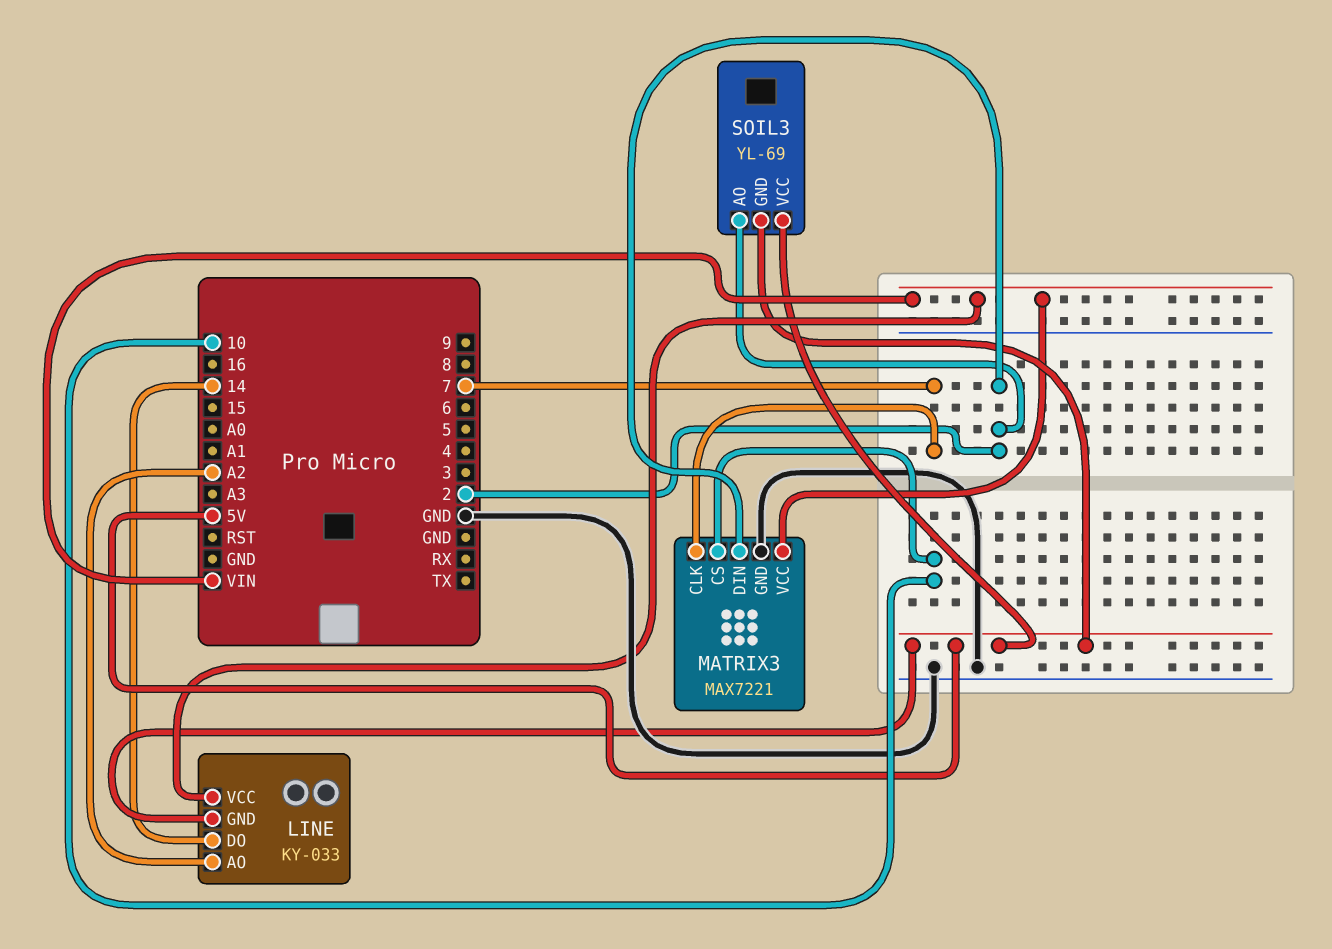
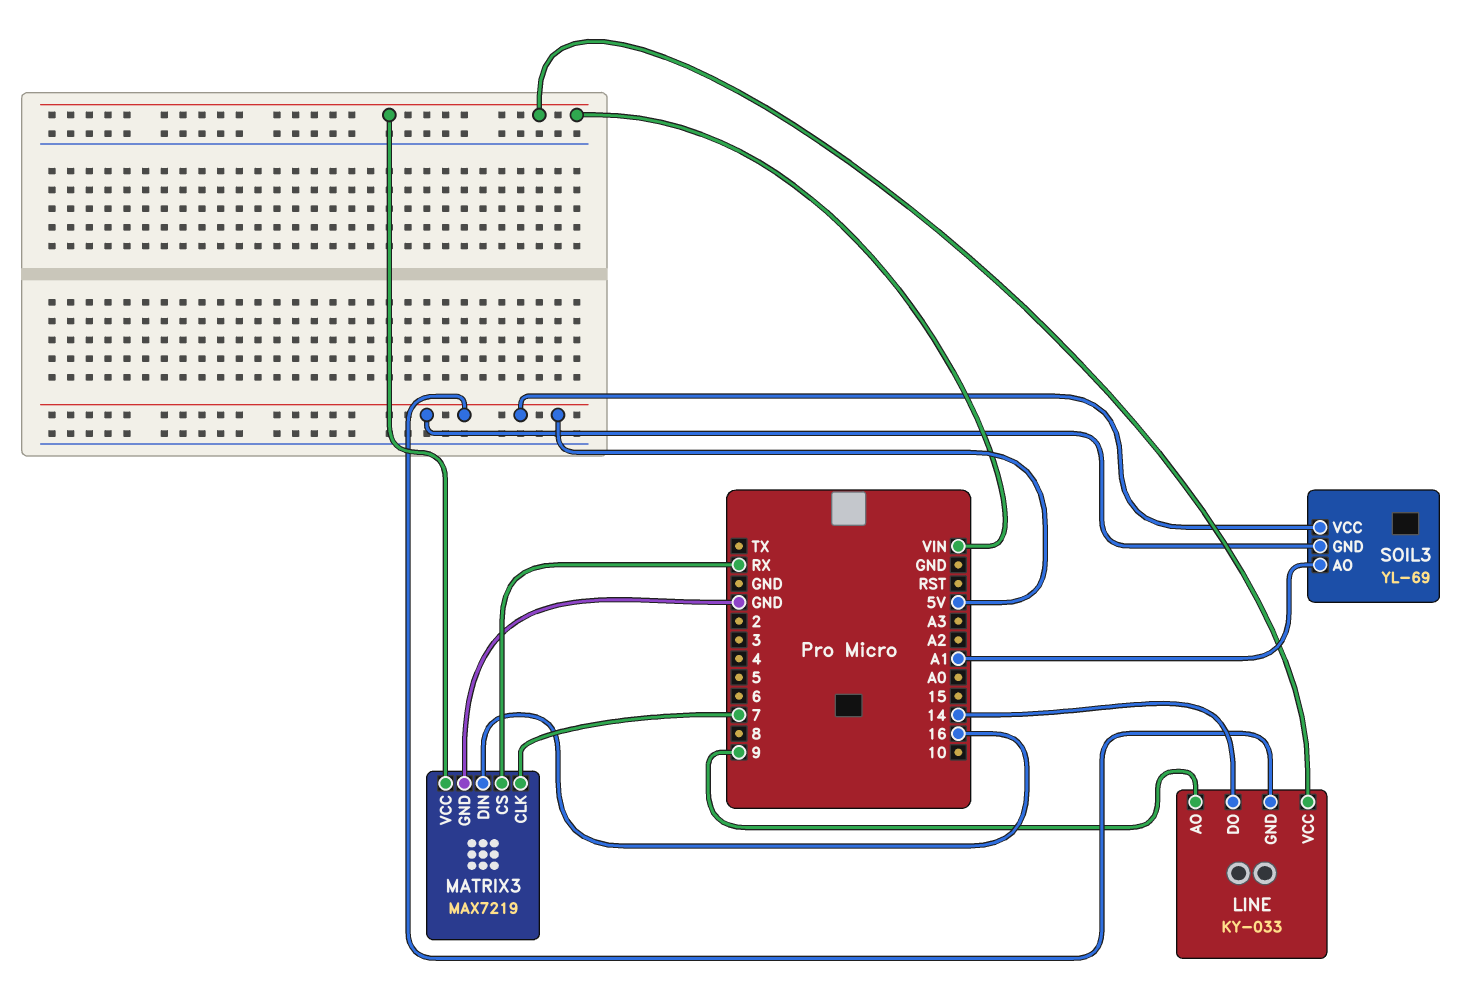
LINE pin AO: A2 -> 9
MATRIX3: MAX7221 -> MAX7219
MATRIX3 pin CS: 10 -> RX
MATRIX3 pin DIN: 2 -> 16
SOIL3 pin AO: 2 -> A1

